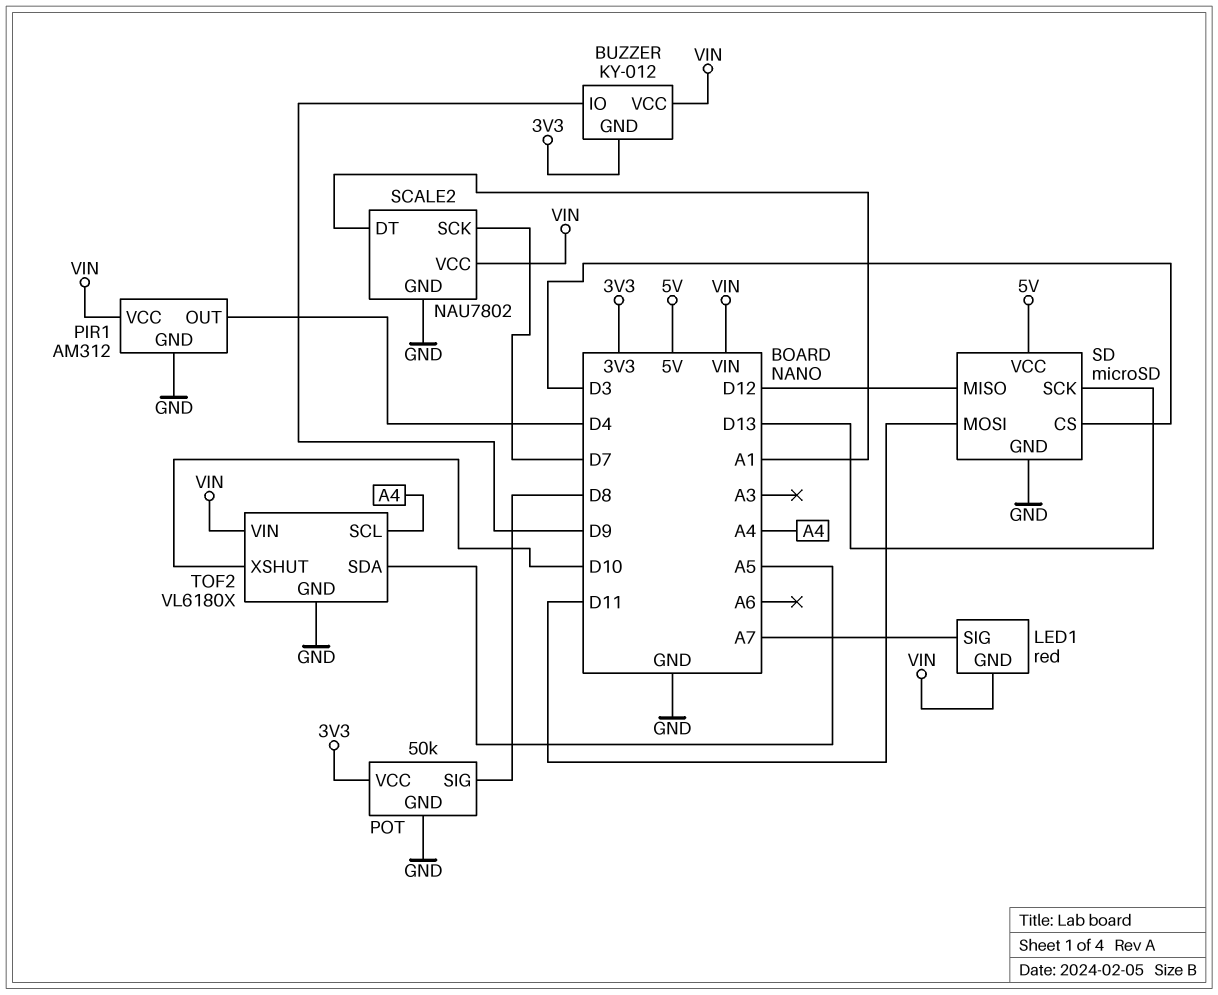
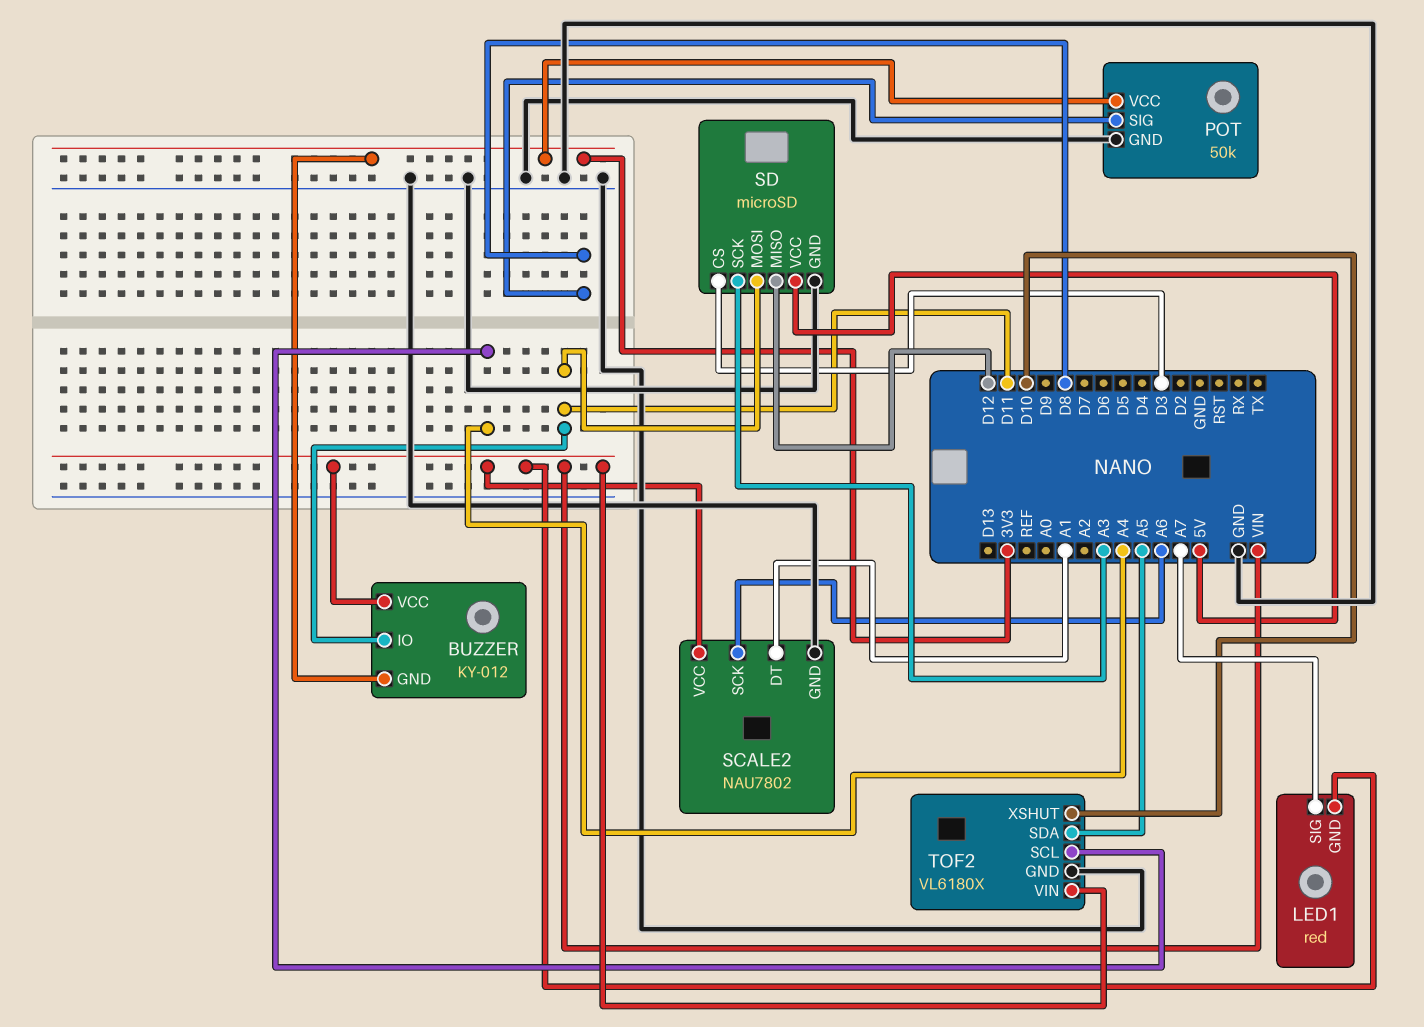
BUZZER pin IO: D9 -> D11
PIR1: AM312 -> none
PIR1 pin GND: GND -> none
PIR1 pin OUT: D4 -> none
PIR1 pin VCC: VIN -> none
SCALE2 pin SCK: D7 -> A6
SD pin SCK: D13 -> A3

